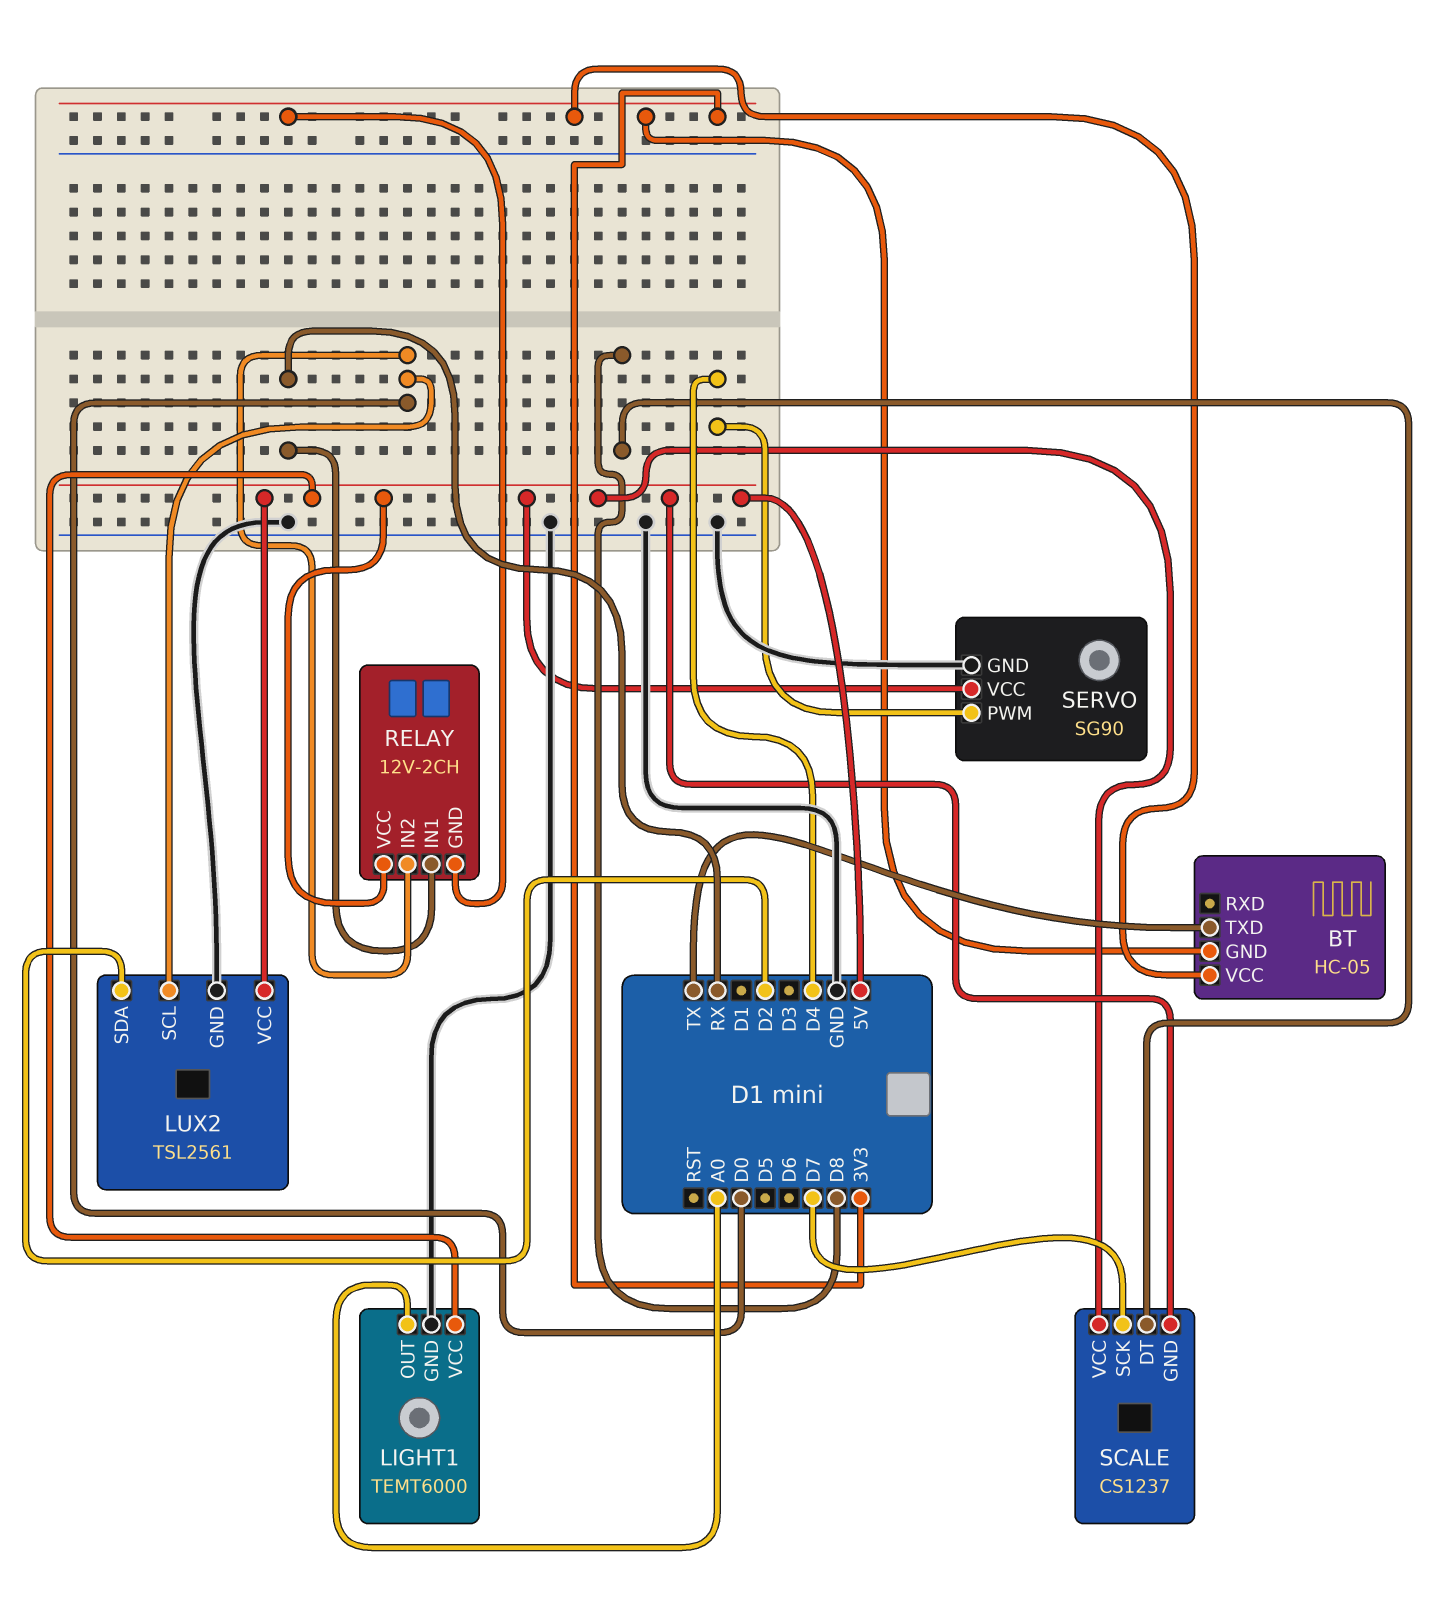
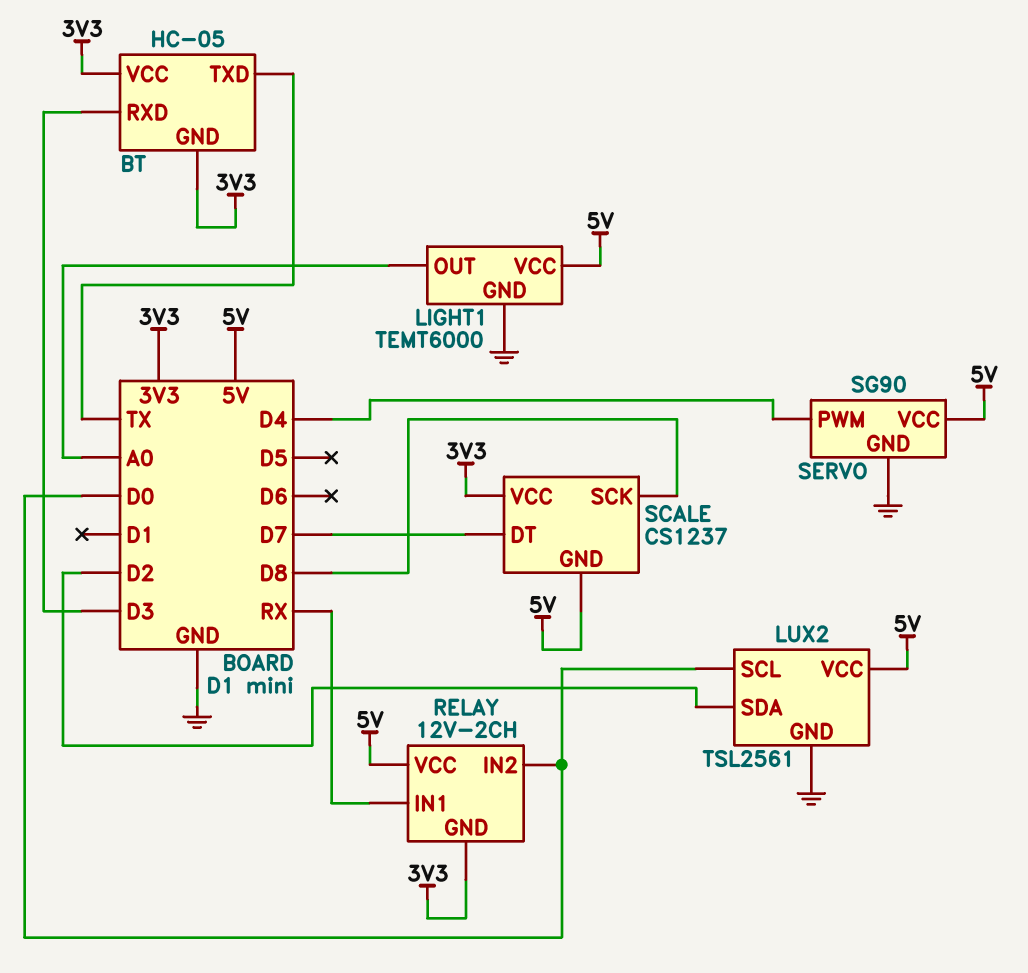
BT pin RXD: none -> D3
SCALE pin DT: D8 -> D7
SCALE pin SCK: D7 -> D8
SCALE pin VCC: 5V -> 3V3

